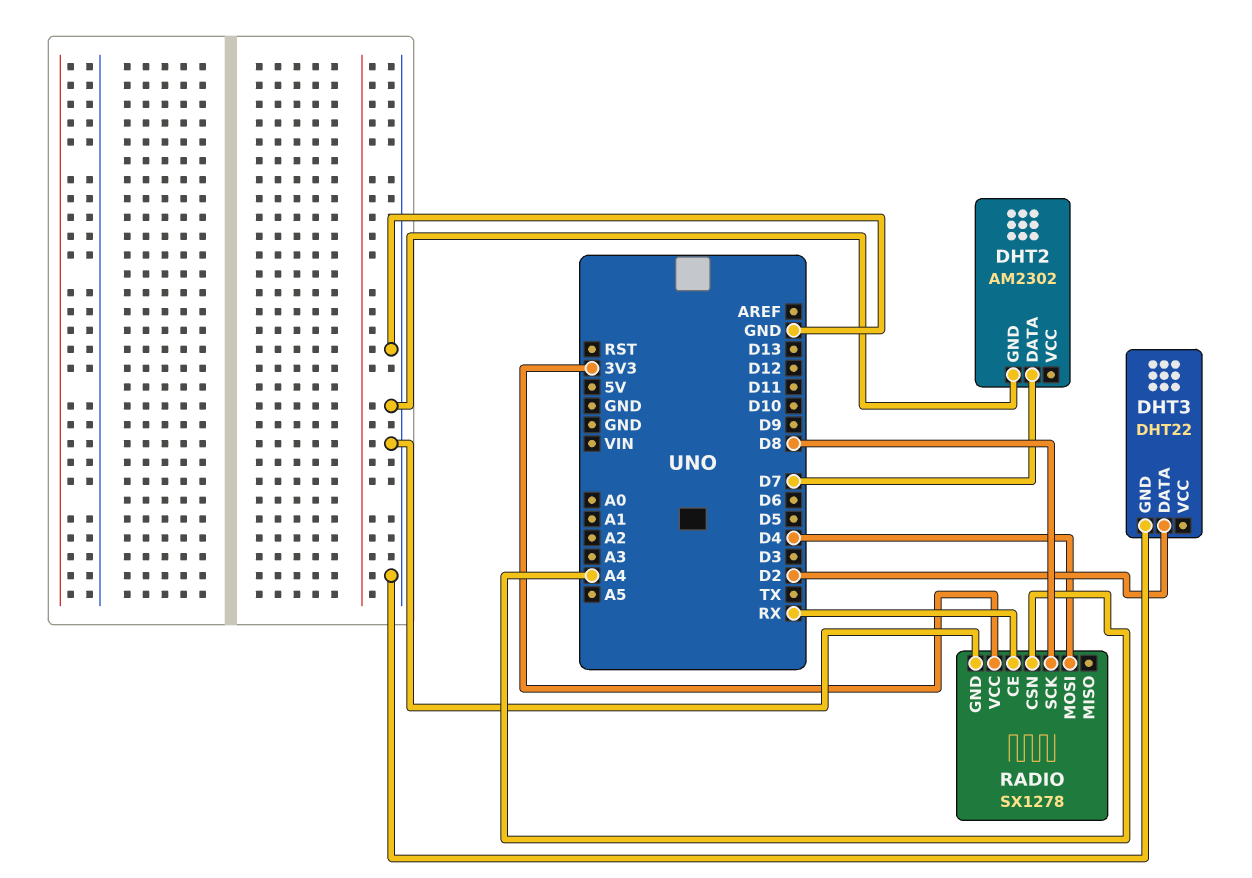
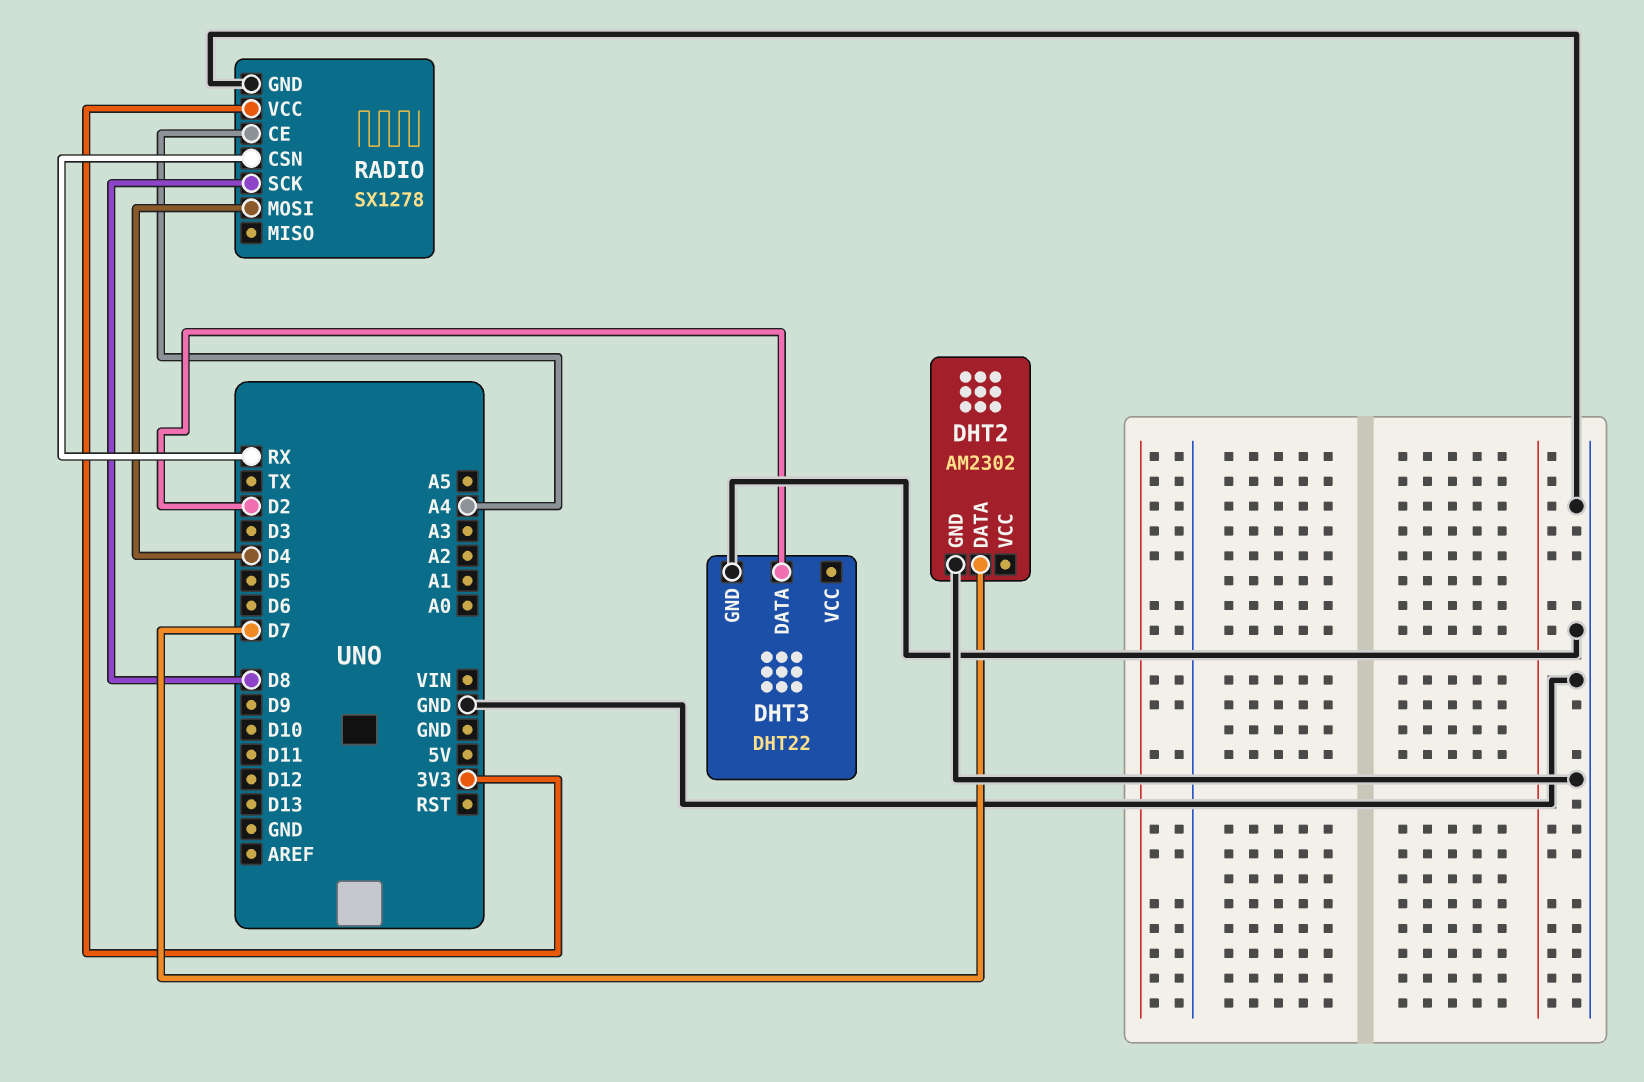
RADIO pin CE: RX -> A4
RADIO pin CSN: A4 -> RX

